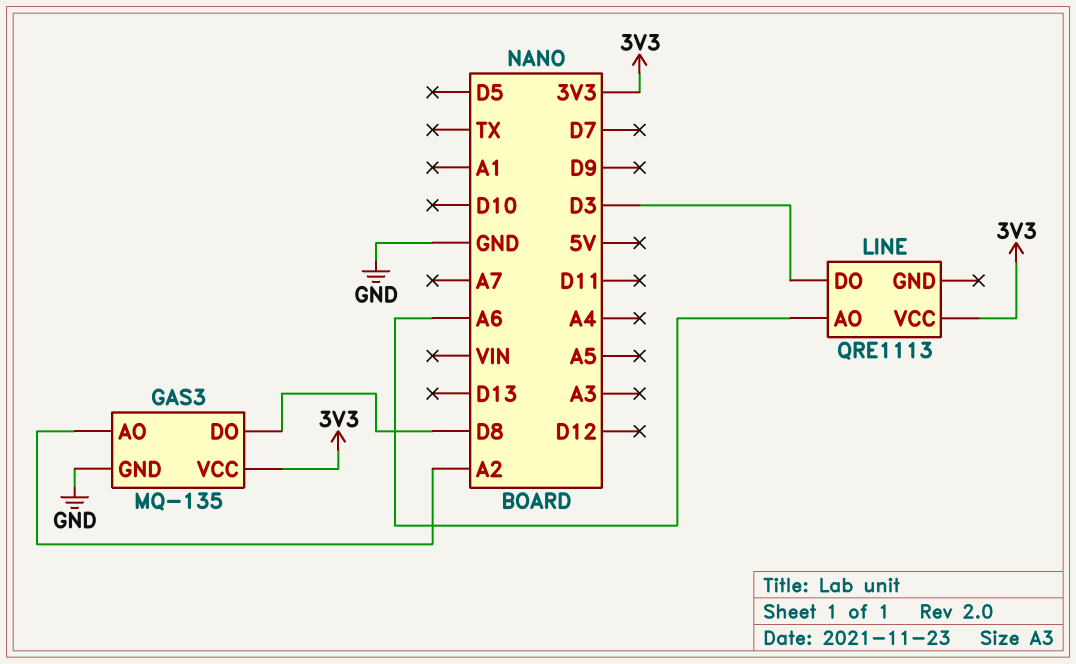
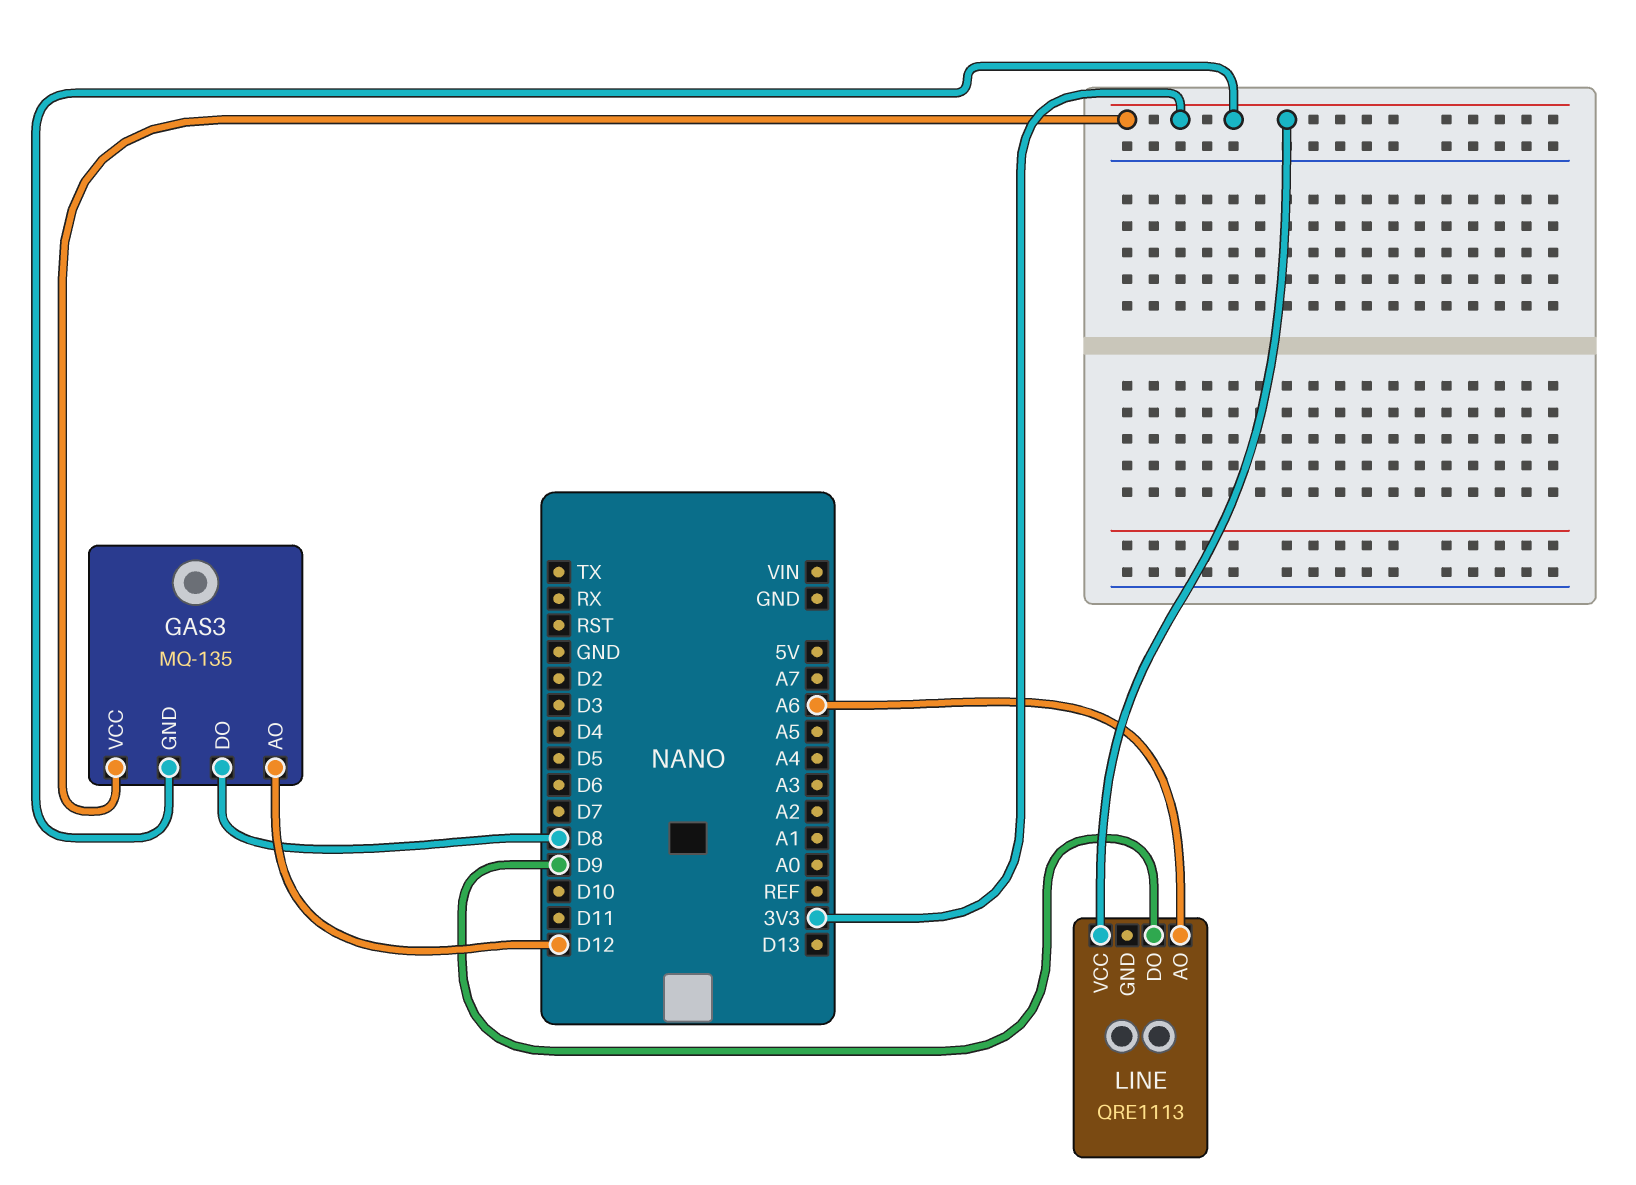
GAS3 pin AO: A2 -> D12
GAS3 pin GND: GND -> 3V3
LINE pin DO: D3 -> D9

